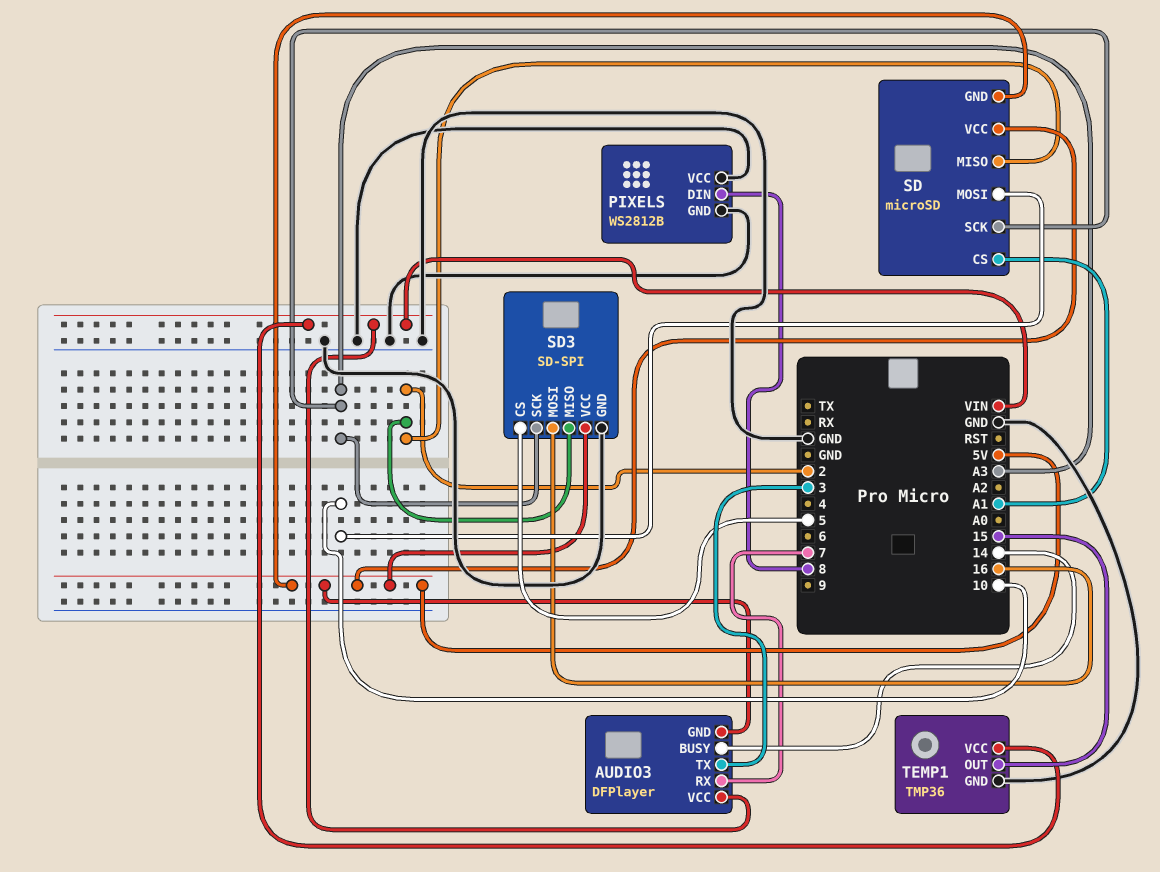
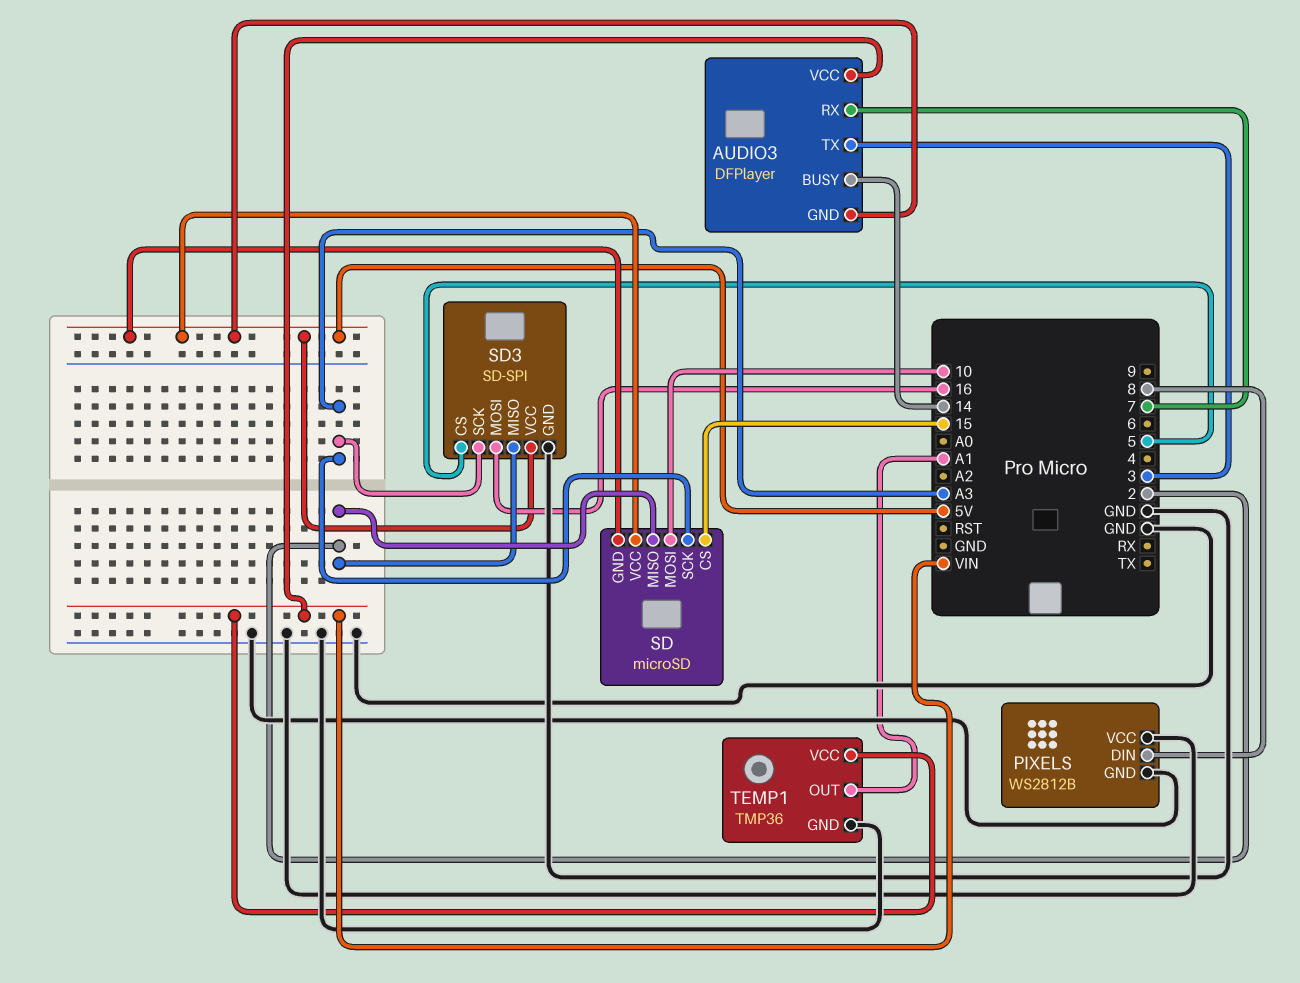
SD pin CS: A1 -> 15
TEMP1 pin OUT: 15 -> A1

